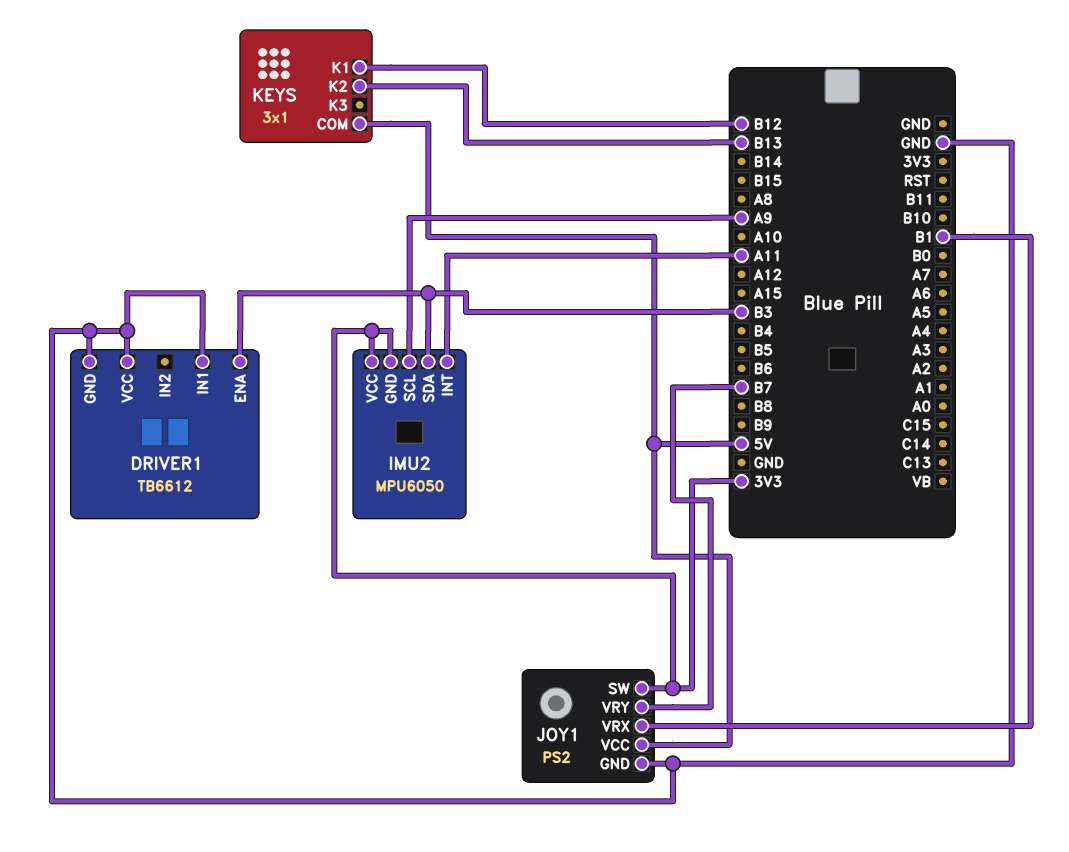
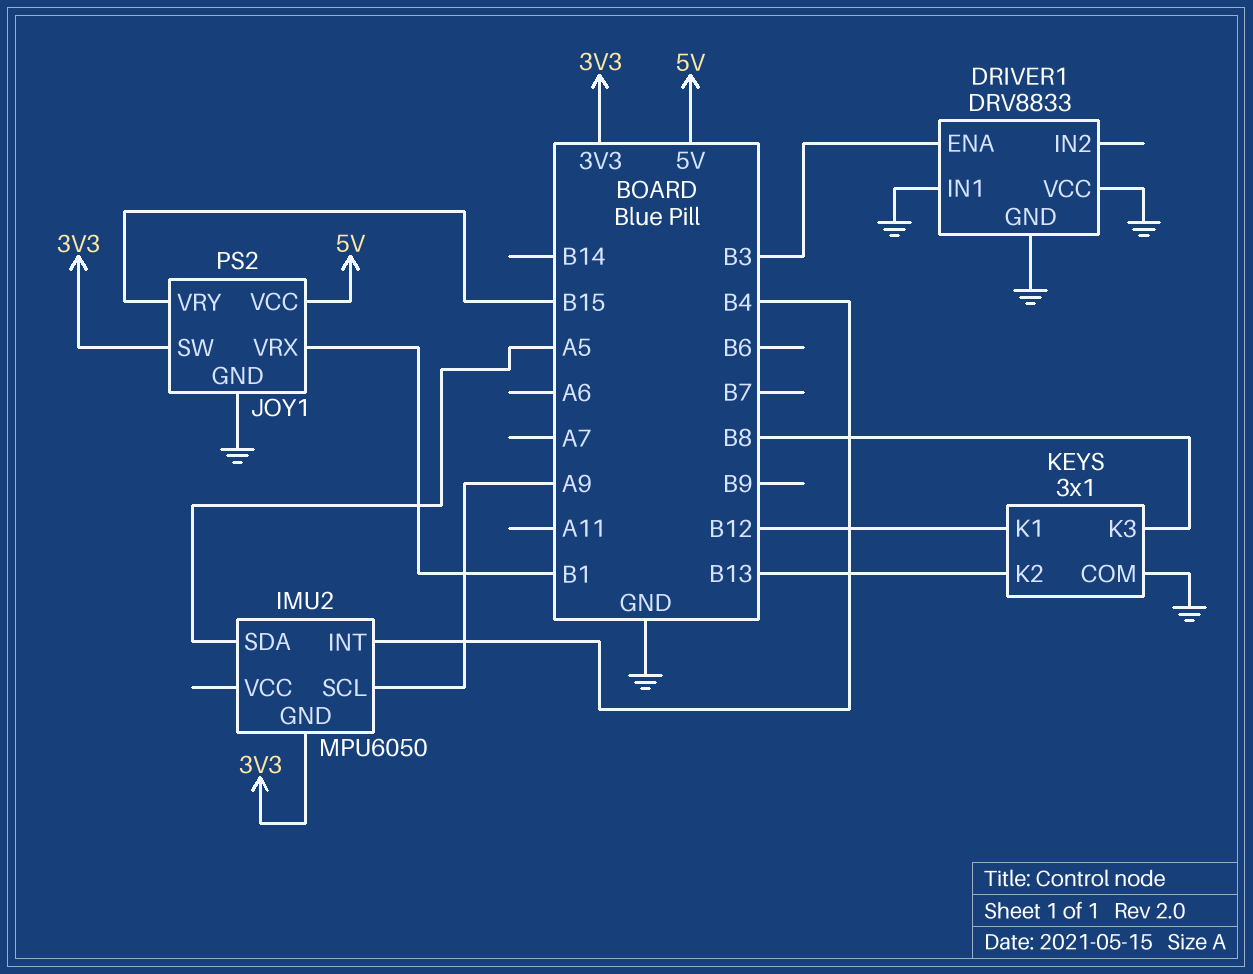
DRIVER1: TB6612 -> DRV8833
IMU2 pin INT: A11 -> B4
IMU2 pin SDA: B3 -> A5
IMU2 pin VCC: 3V3 -> none
JOY1 pin VRY: B7 -> B15
KEYS pin COM: 5V -> GND
KEYS pin K3: none -> B8

